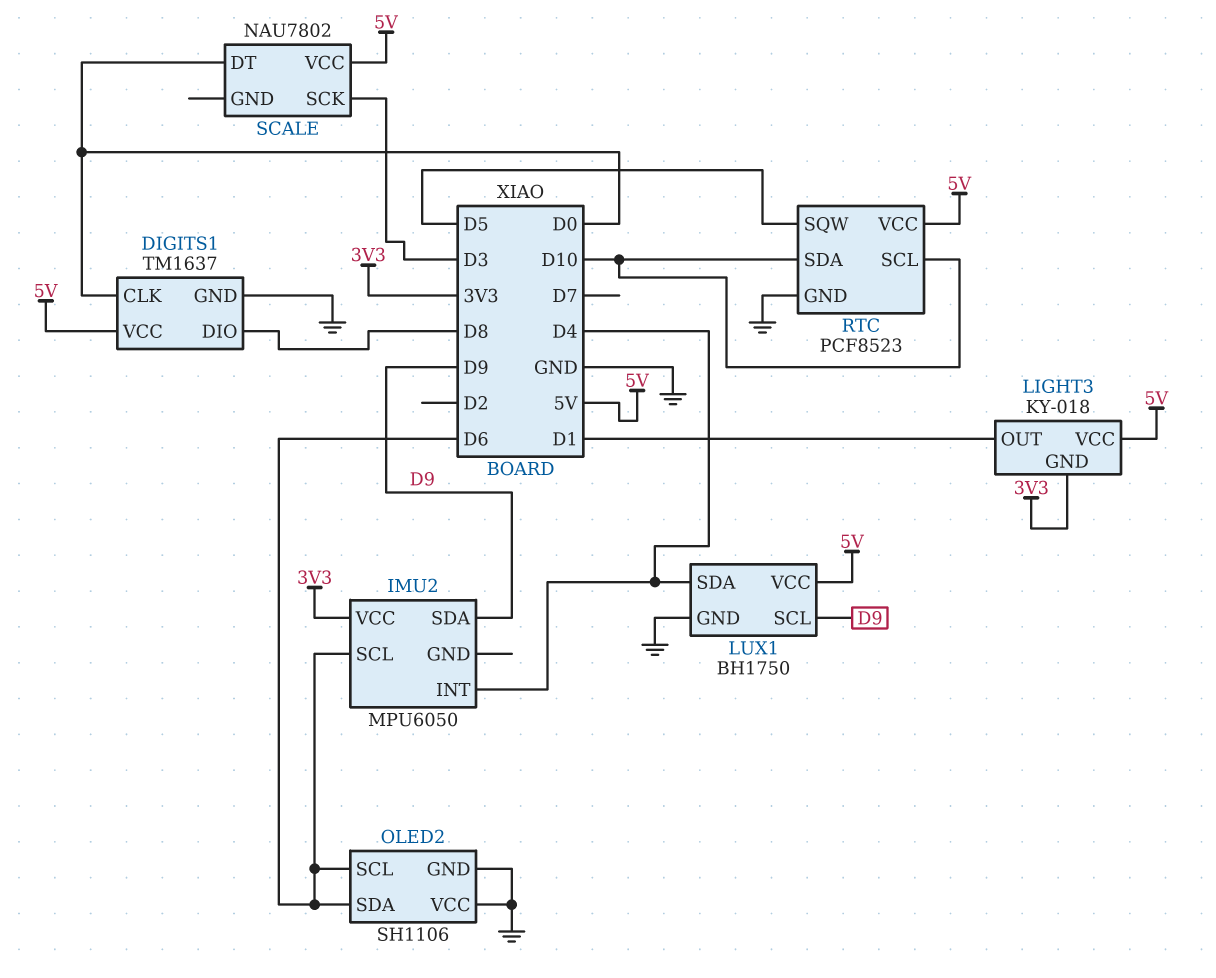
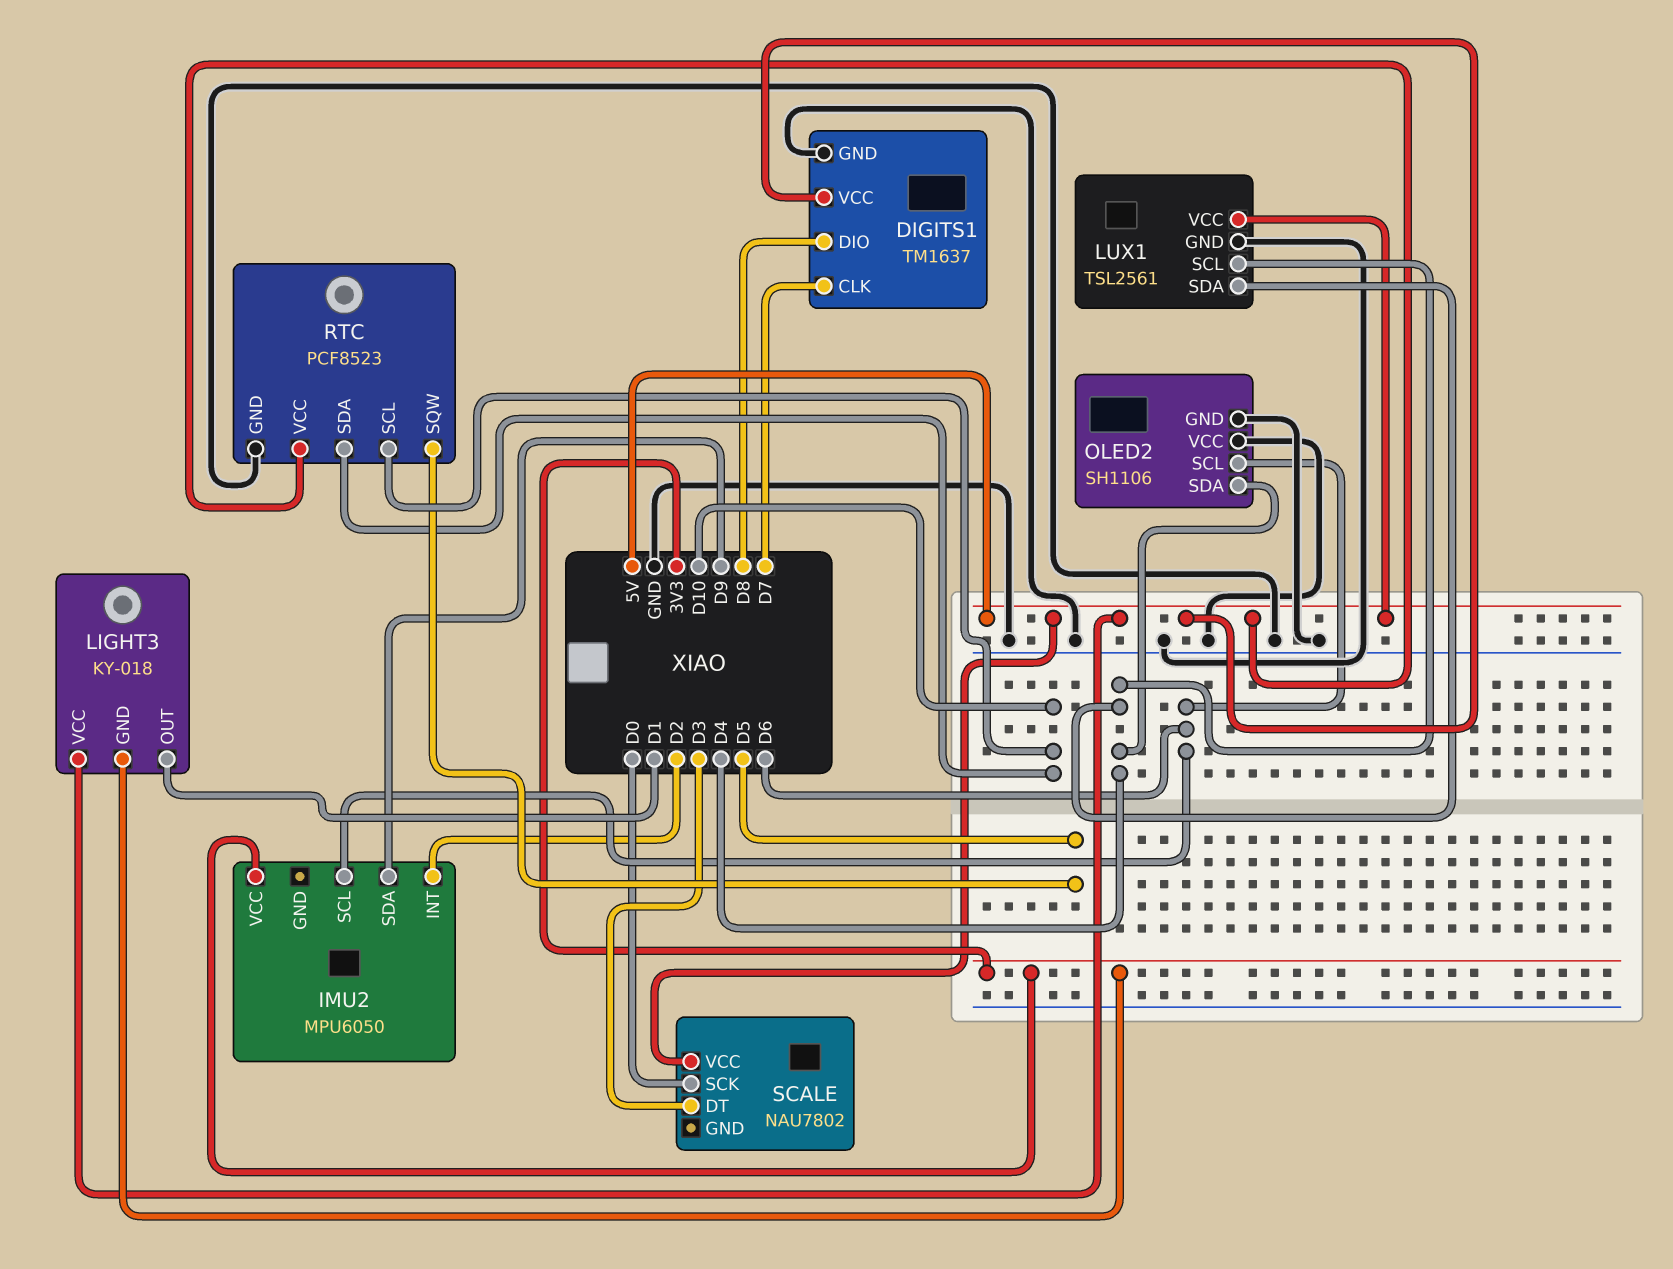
DIGITS1 pin CLK: D0 -> D7
IMU2 pin INT: D4 -> D2
LUX1: BH1750 -> TSL2561
LUX1 pin SCL: D9 -> D4
OLED2 pin SDA: D6 -> D4
SCALE pin DT: D0 -> D3
SCALE pin SCK: D3 -> D0

